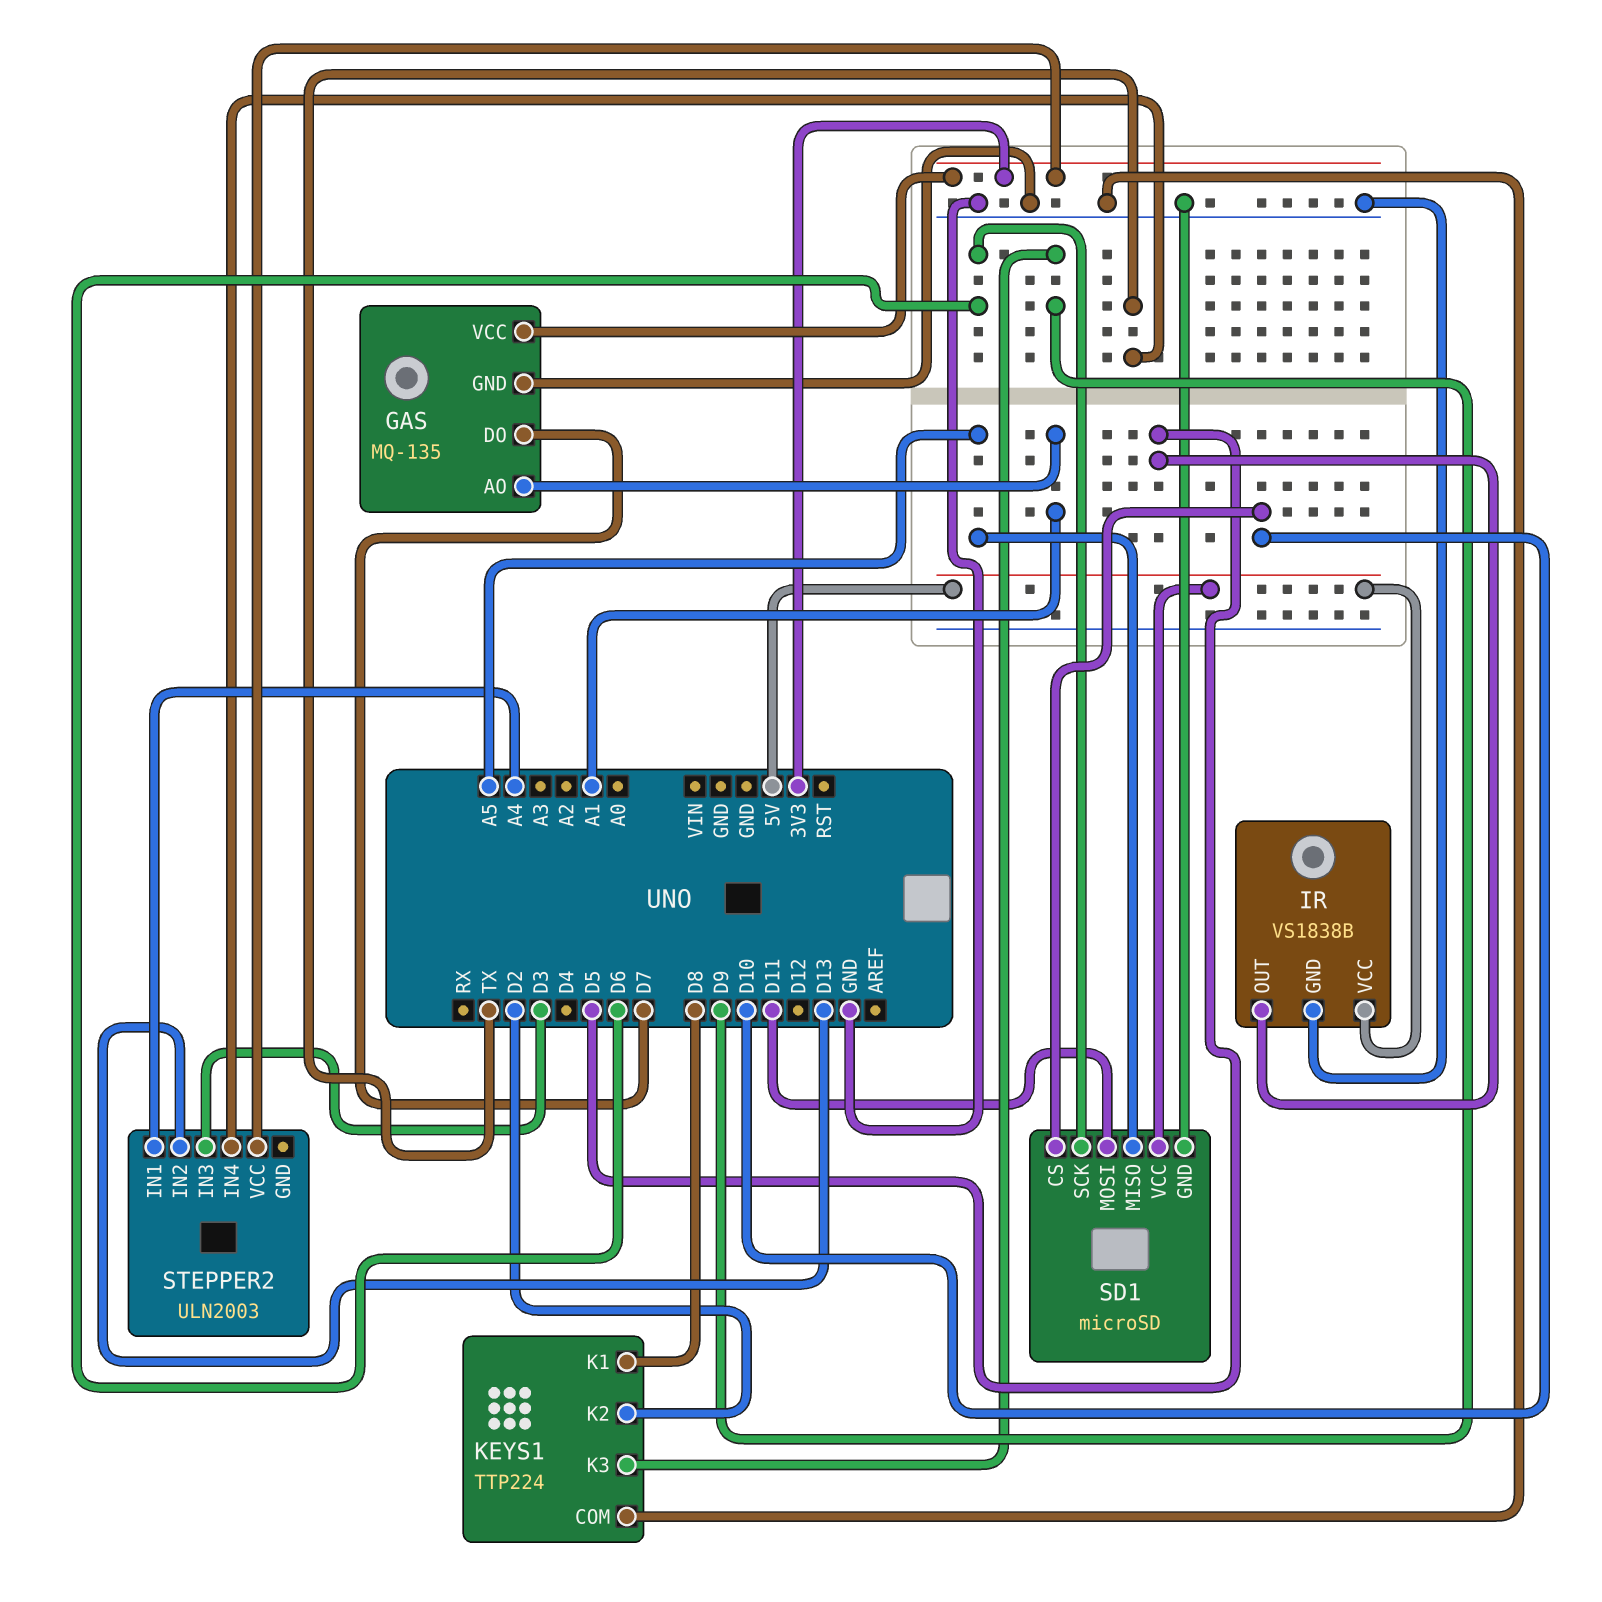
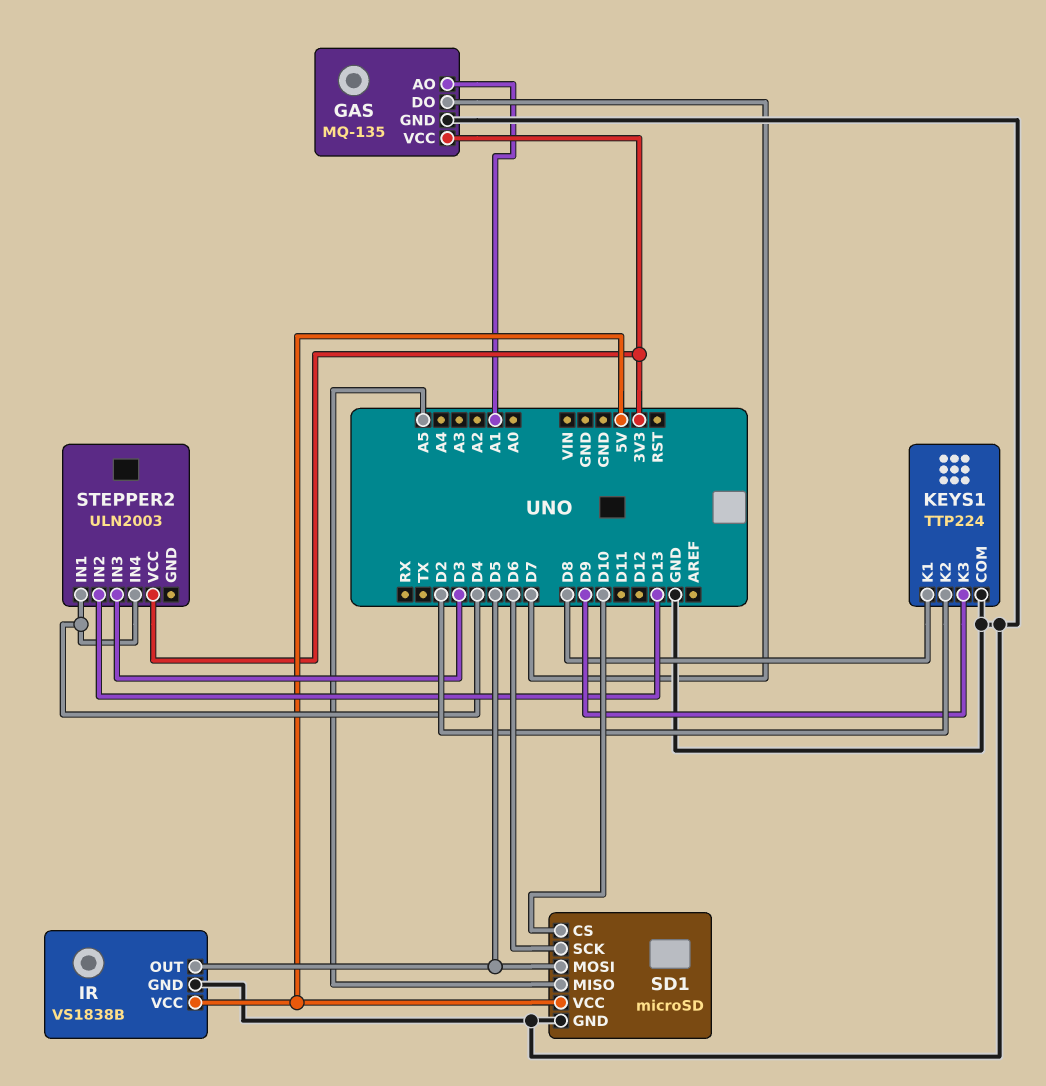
SD1 pin MOSI: D11 -> D5
STEPPER2 pin IN1: A4 -> D4
STEPPER2 pin IN4: TX -> D4

